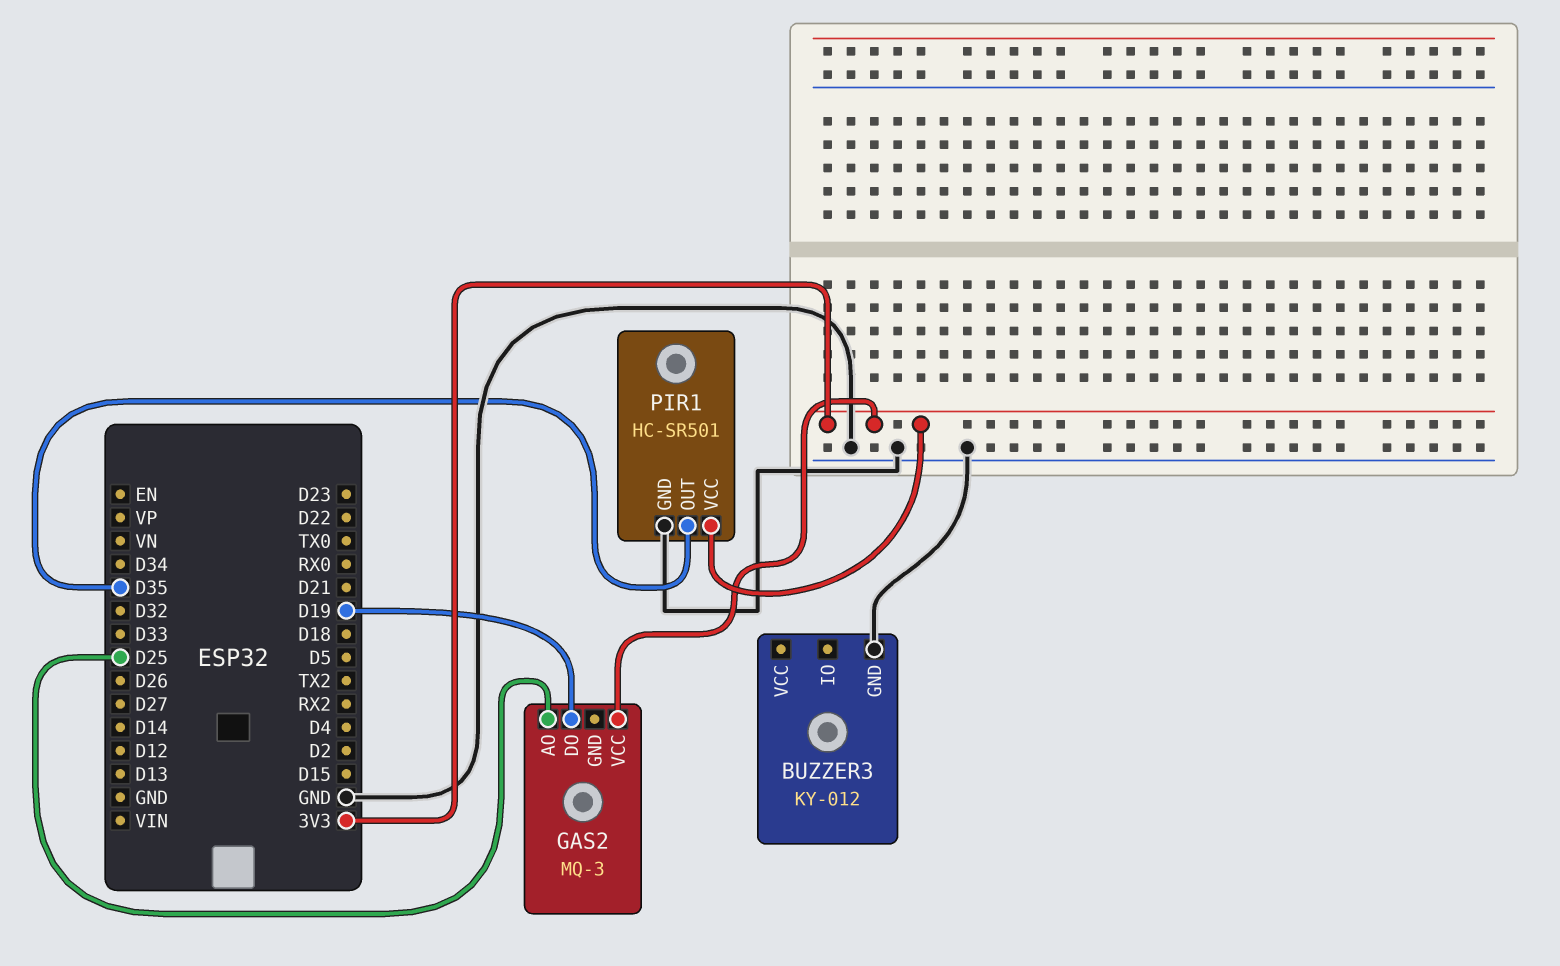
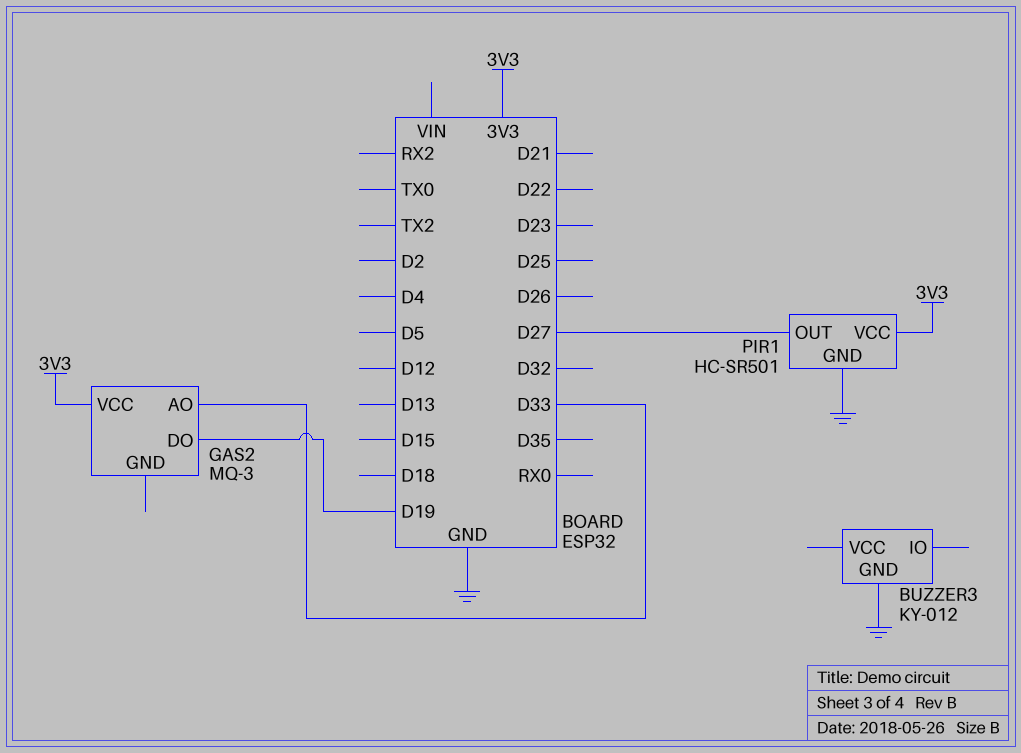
GAS2 pin AO: D25 -> D33
PIR1 pin OUT: D35 -> D27

